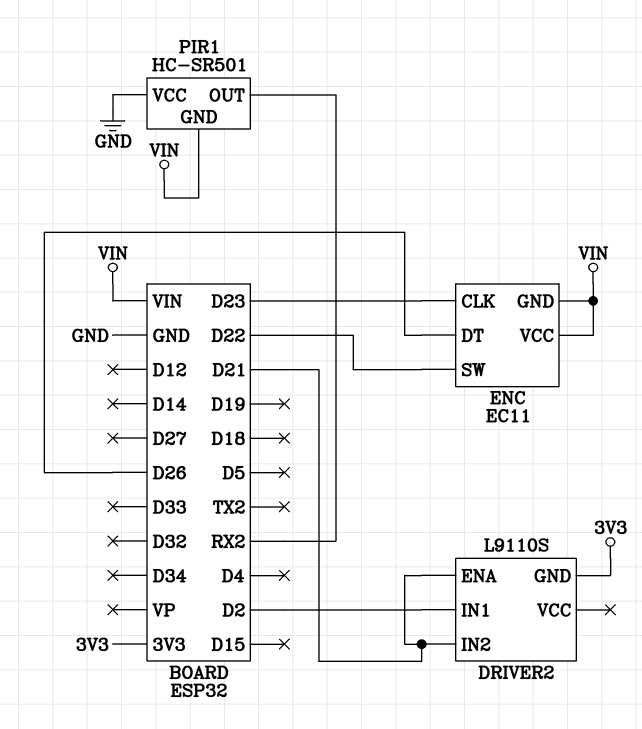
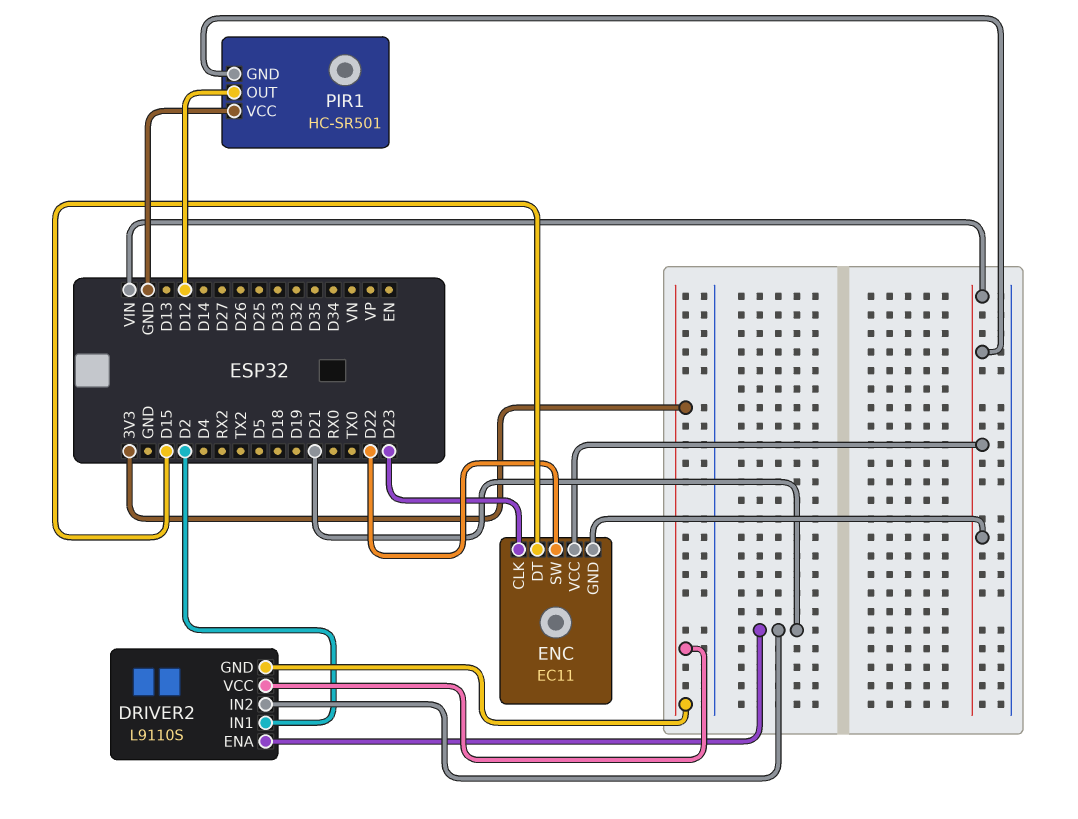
DRIVER2 pin VCC: none -> 3V3
ENC pin DT: D26 -> D15
PIR1 pin OUT: RX2 -> D12

